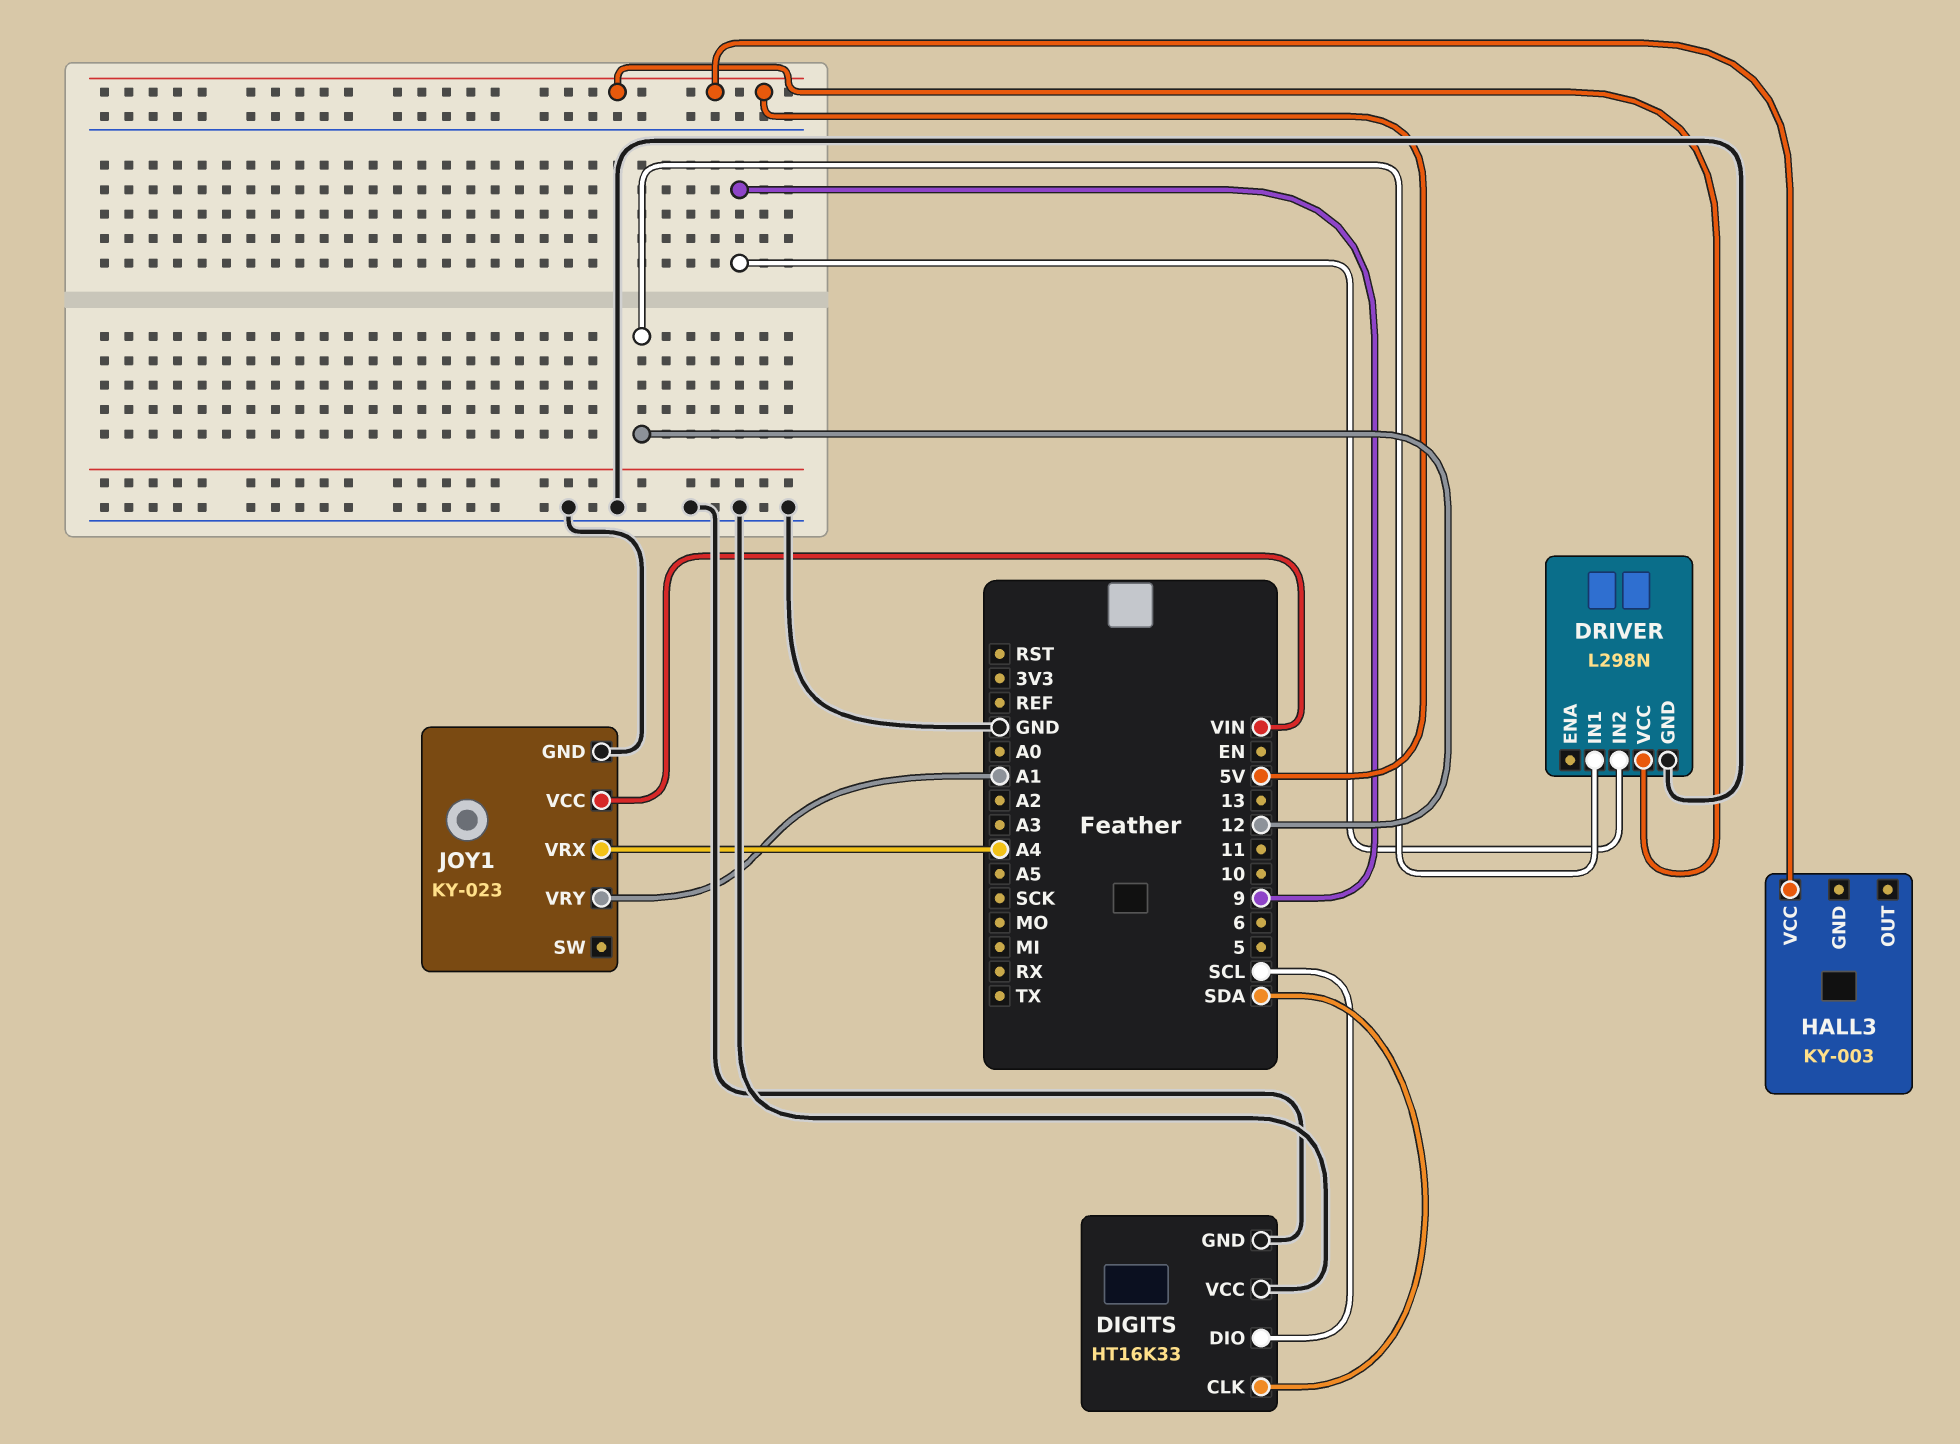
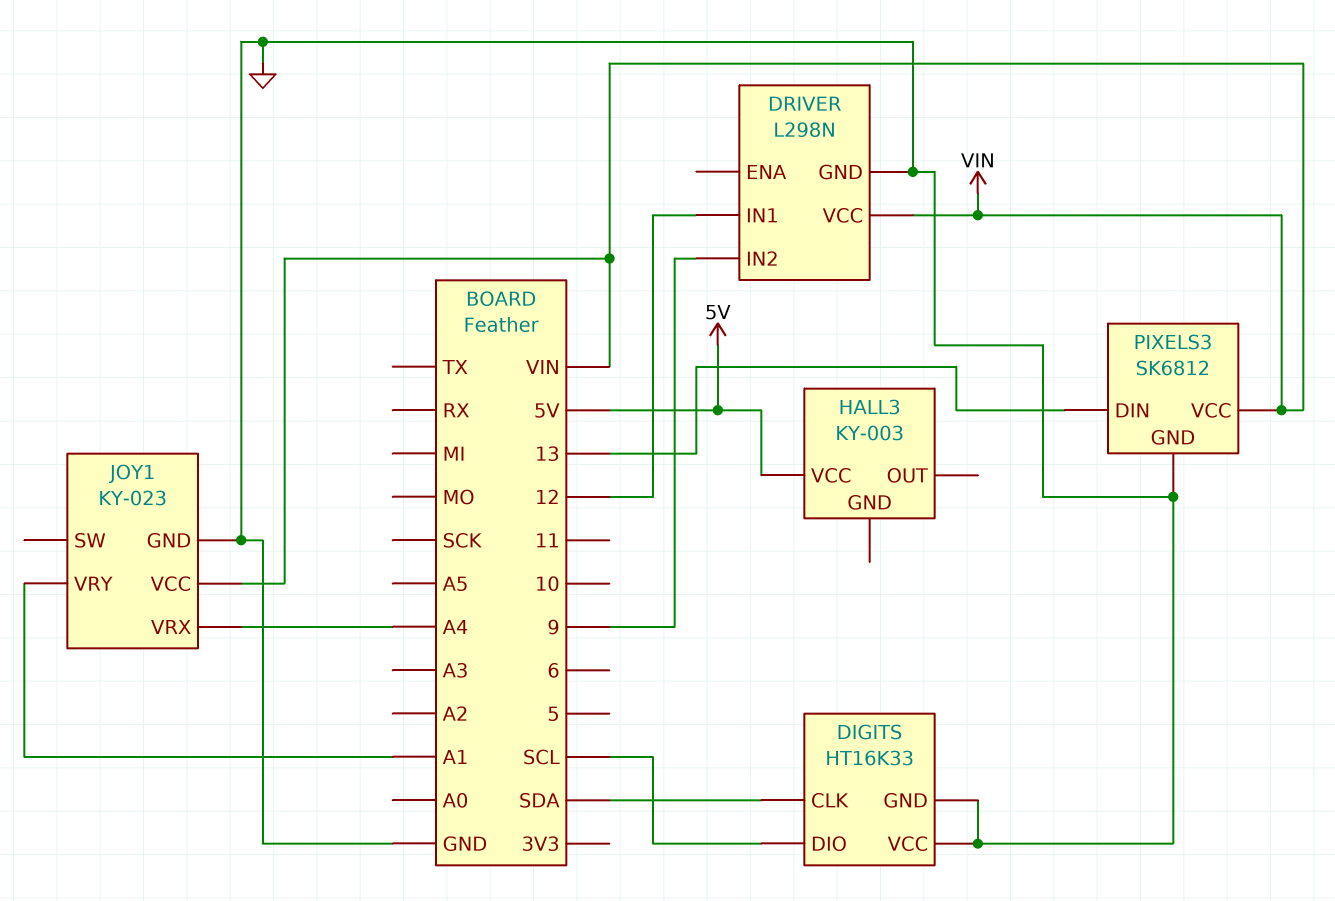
DRIVER pin VCC: 5V -> VIN
PIXELS3: none -> SK6812
PIXELS3 pin DIN: none -> 13
PIXELS3 pin GND: none -> GND
PIXELS3 pin VCC: none -> VIN

